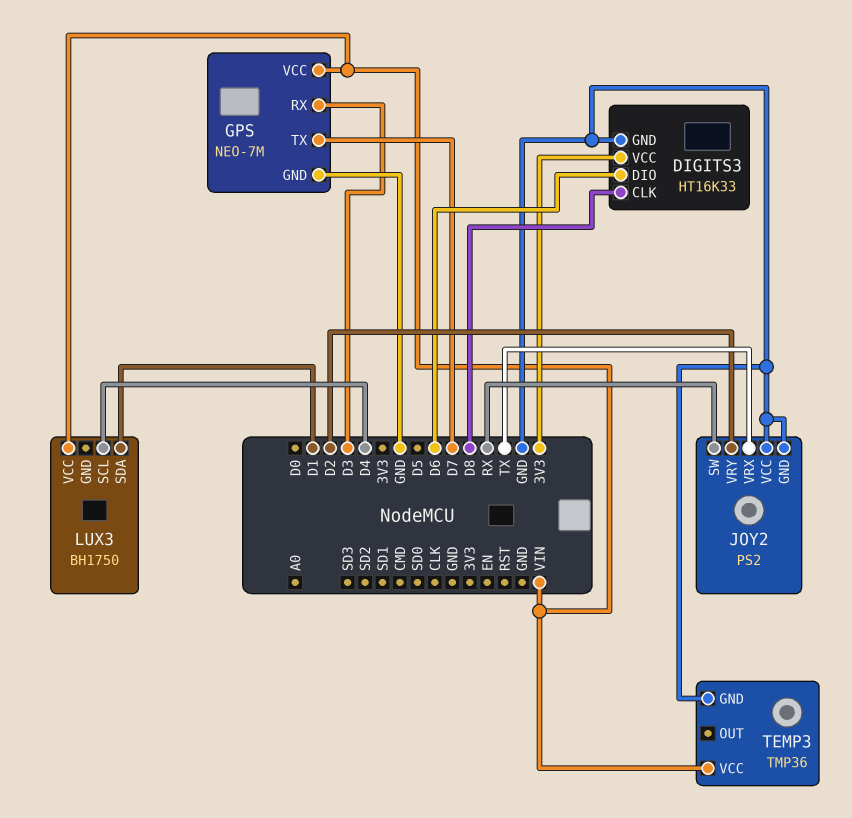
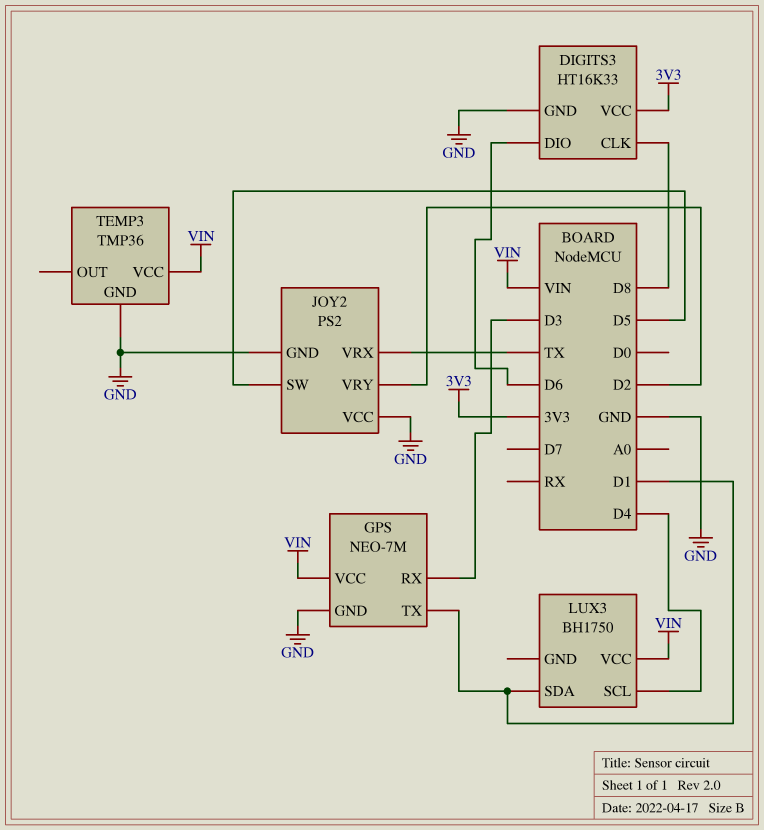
GPS pin TX: D7 -> D1
JOY2 pin SW: RX -> D5

